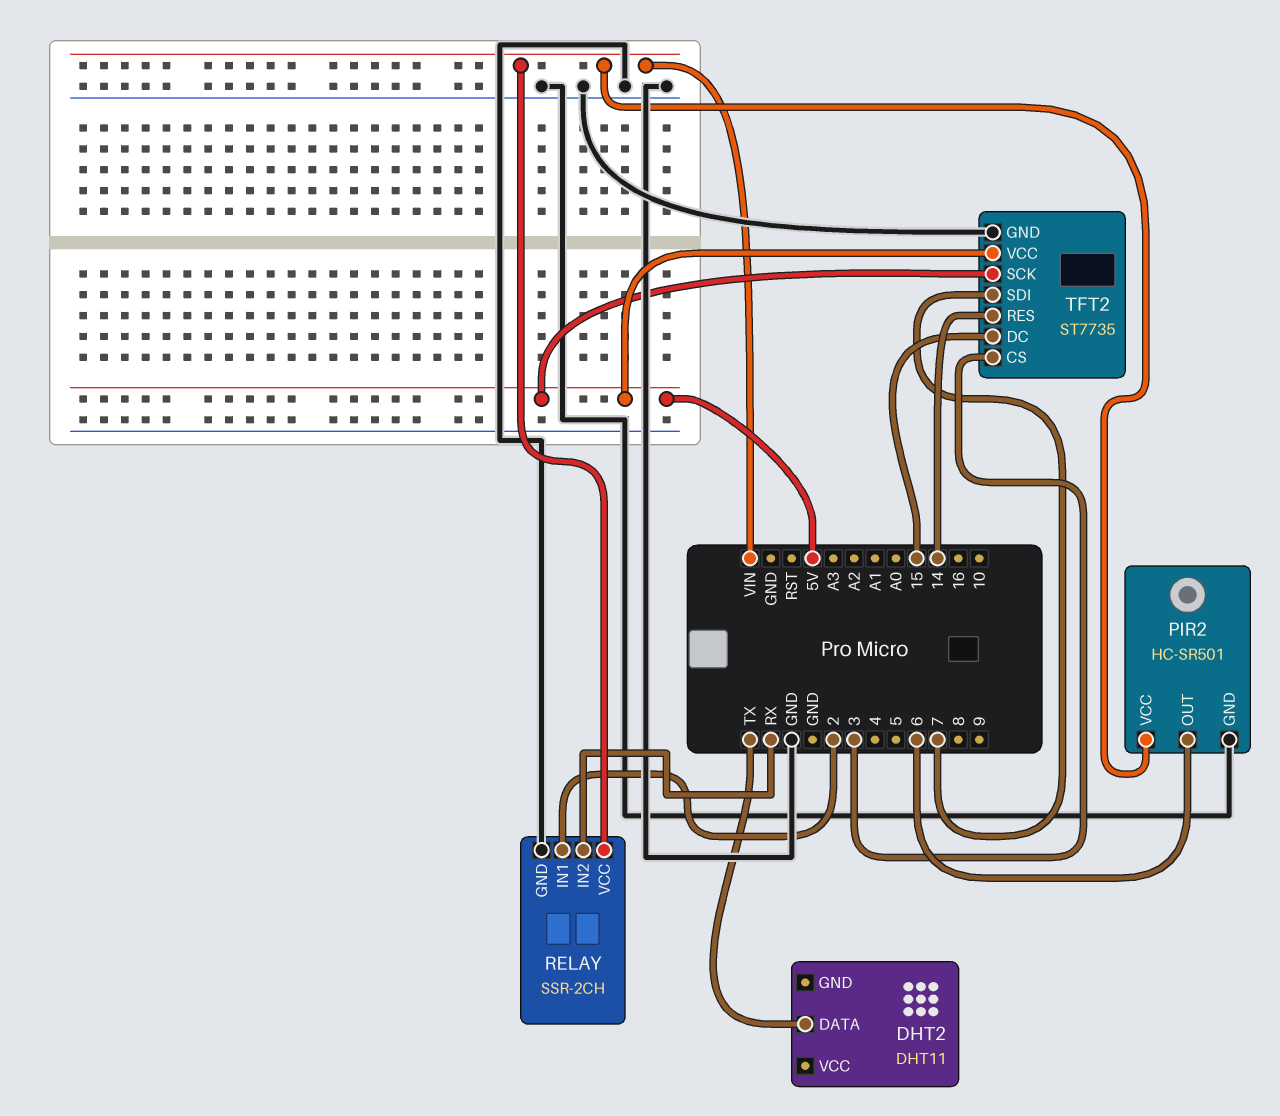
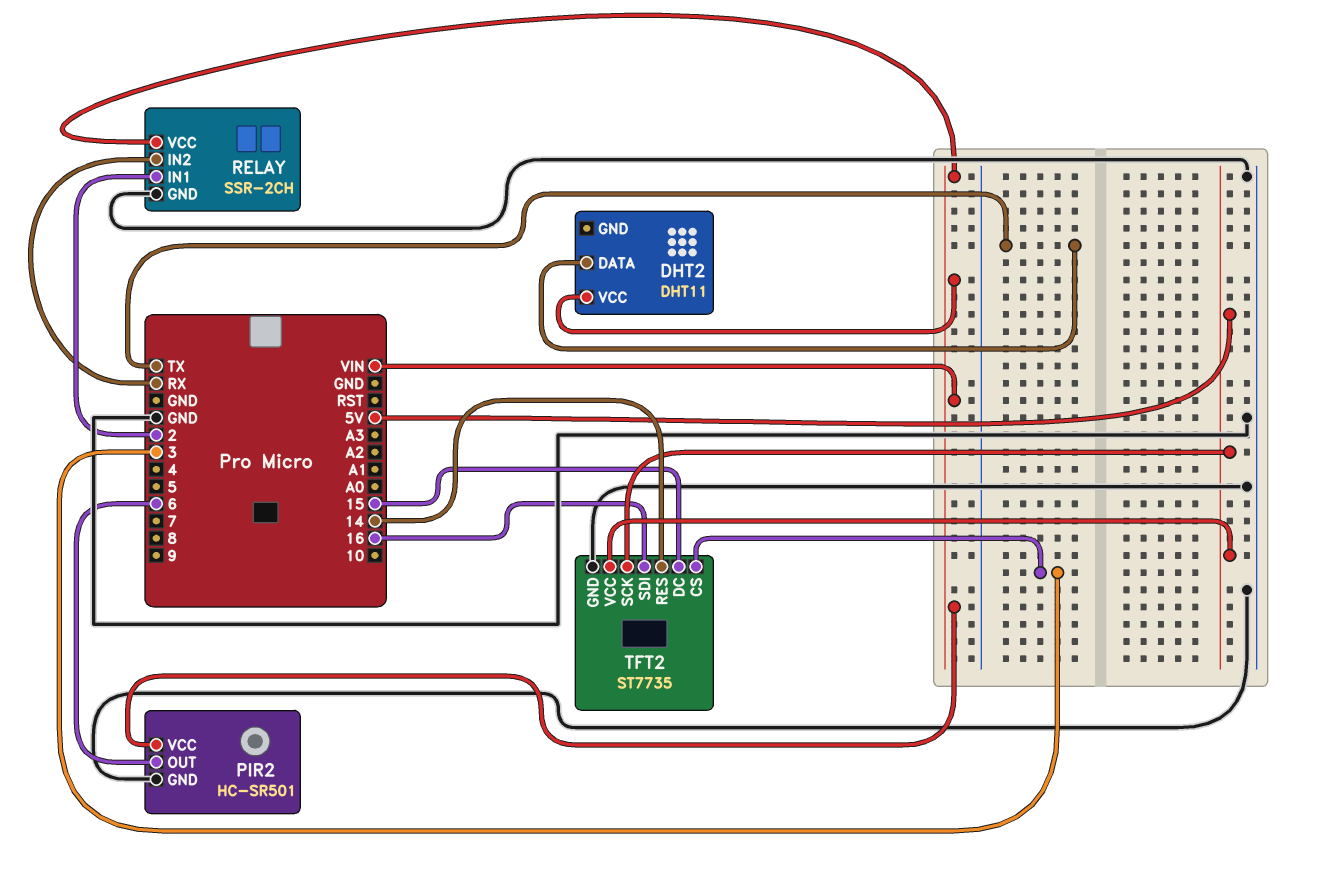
DHT2 pin VCC: none -> VIN
TFT2 pin SDI: 7 -> 16

